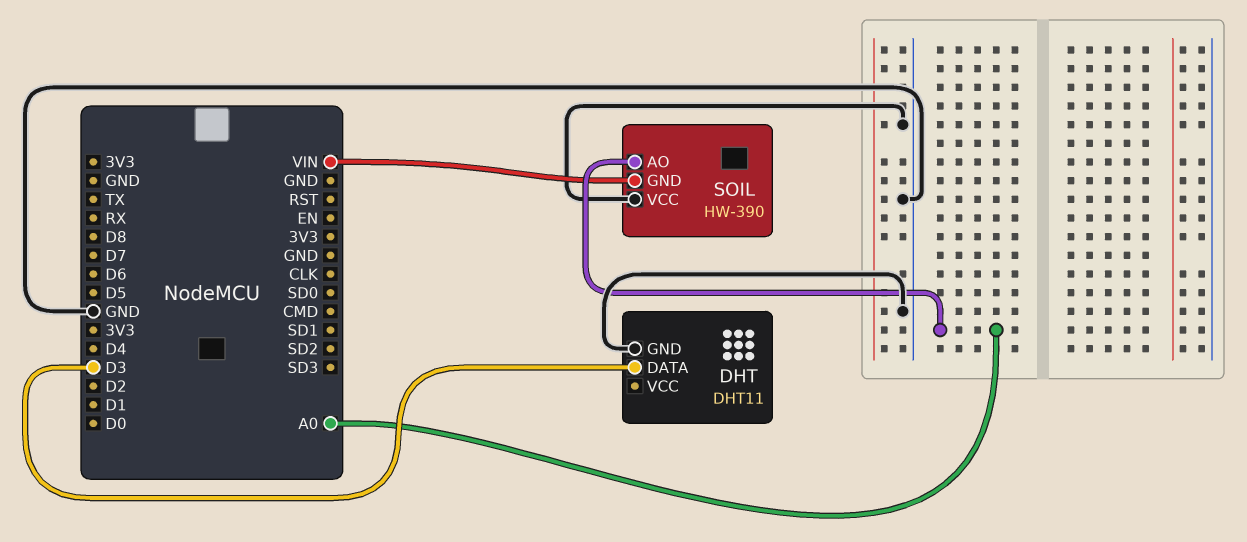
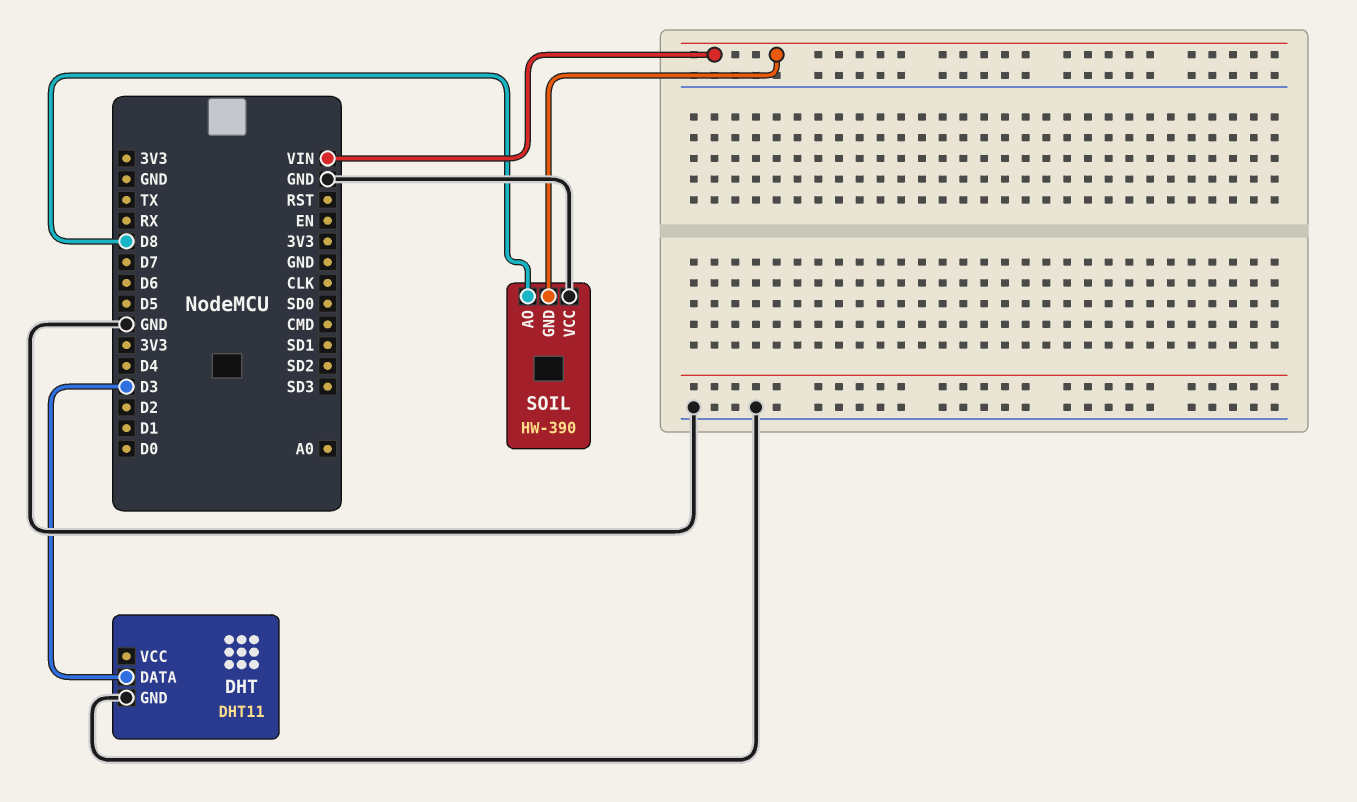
SOIL pin AO: A0 -> D8

